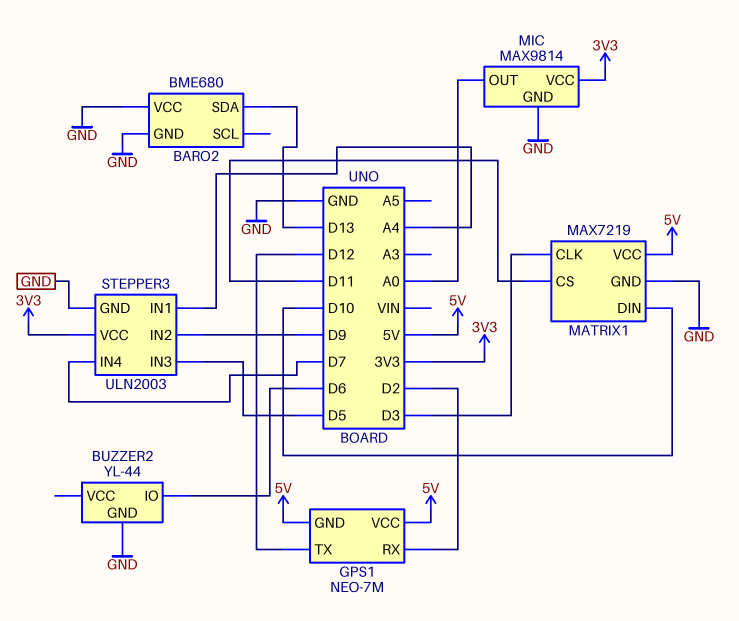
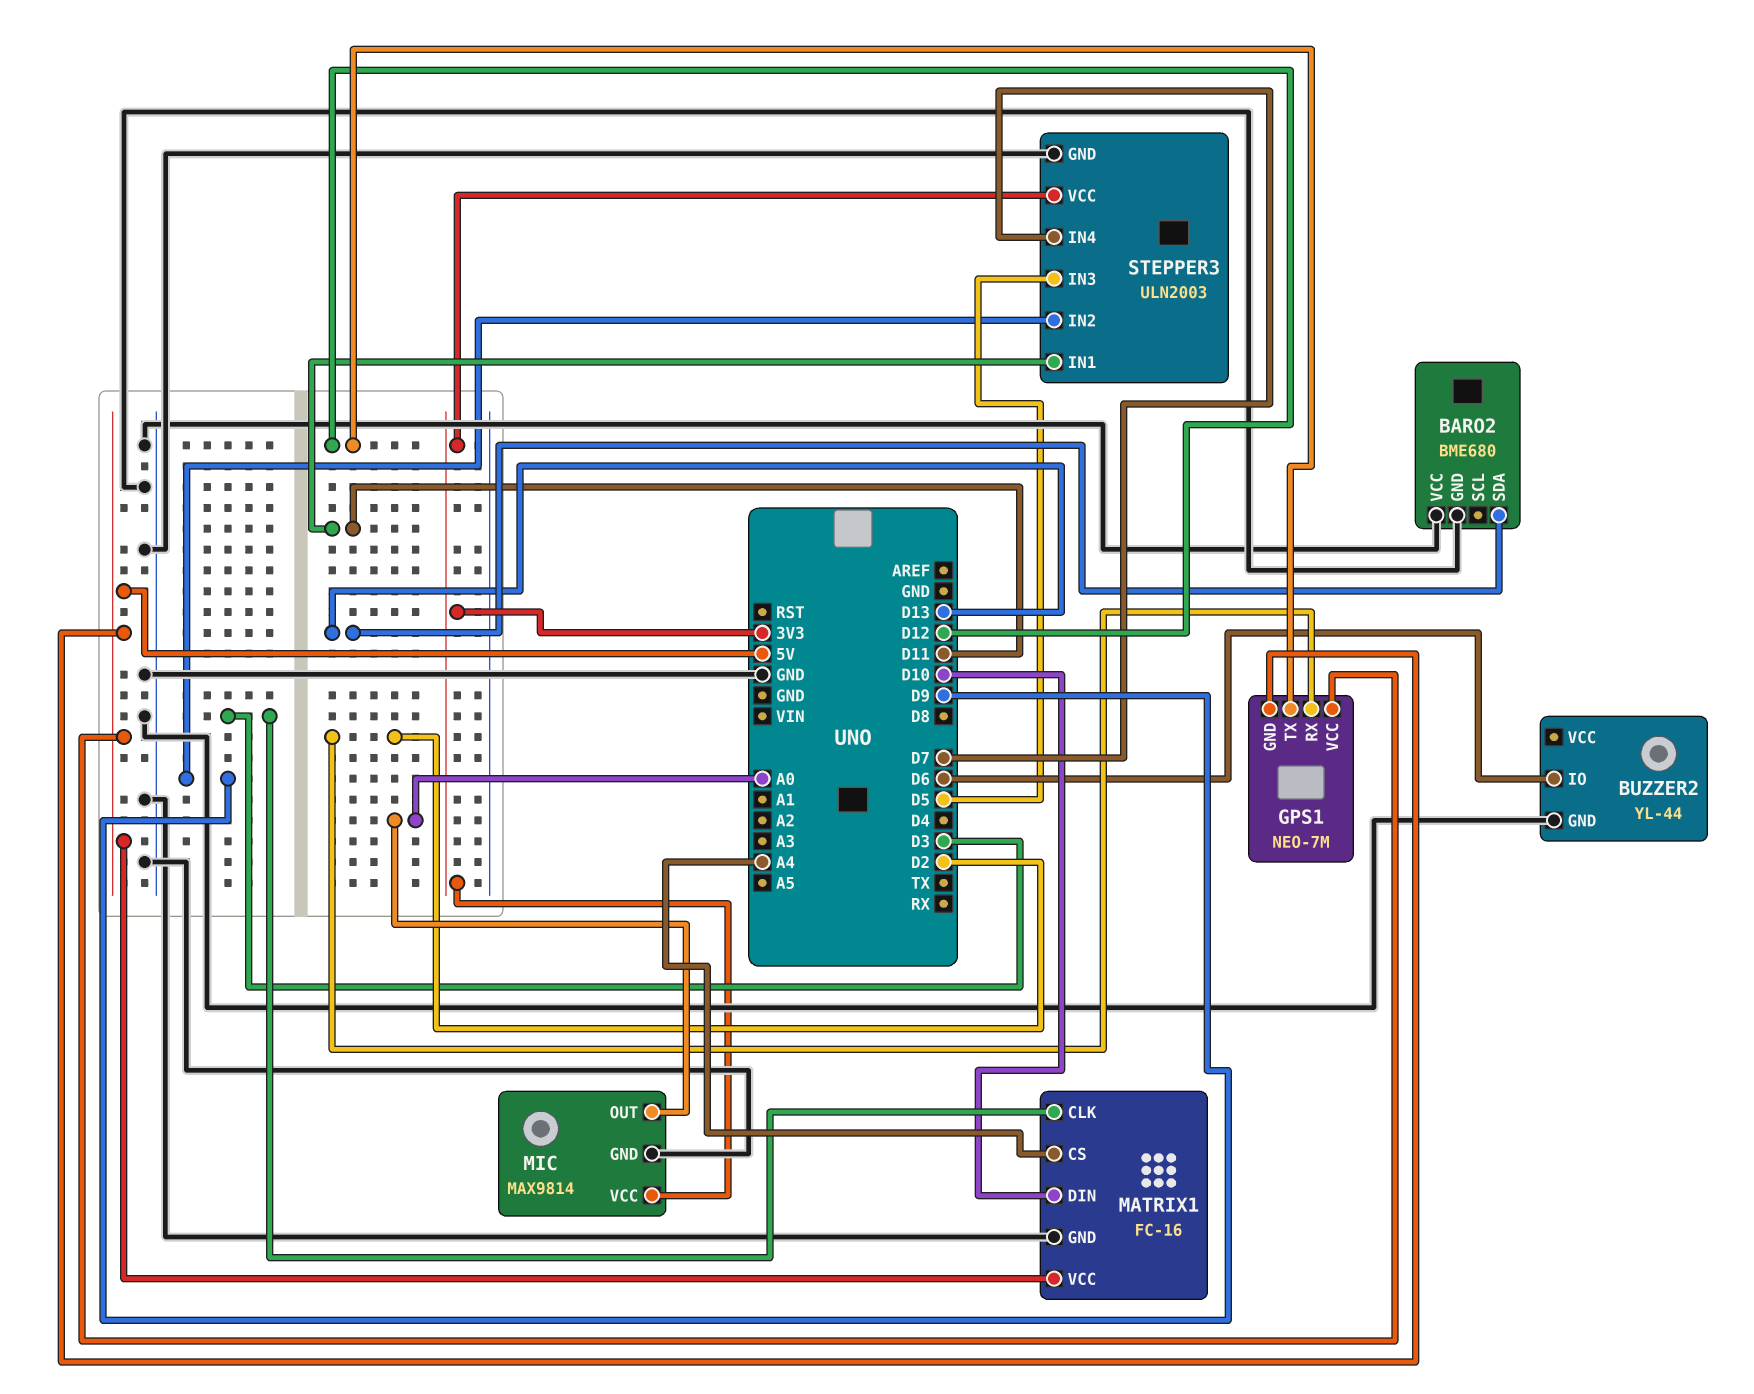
MATRIX1: MAX7219 -> FC-16
MATRIX1 pin CS: D11 -> A4
STEPPER3 pin IN1: A4 -> D11

